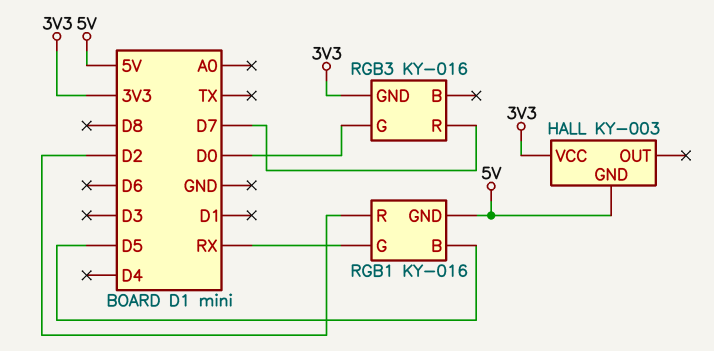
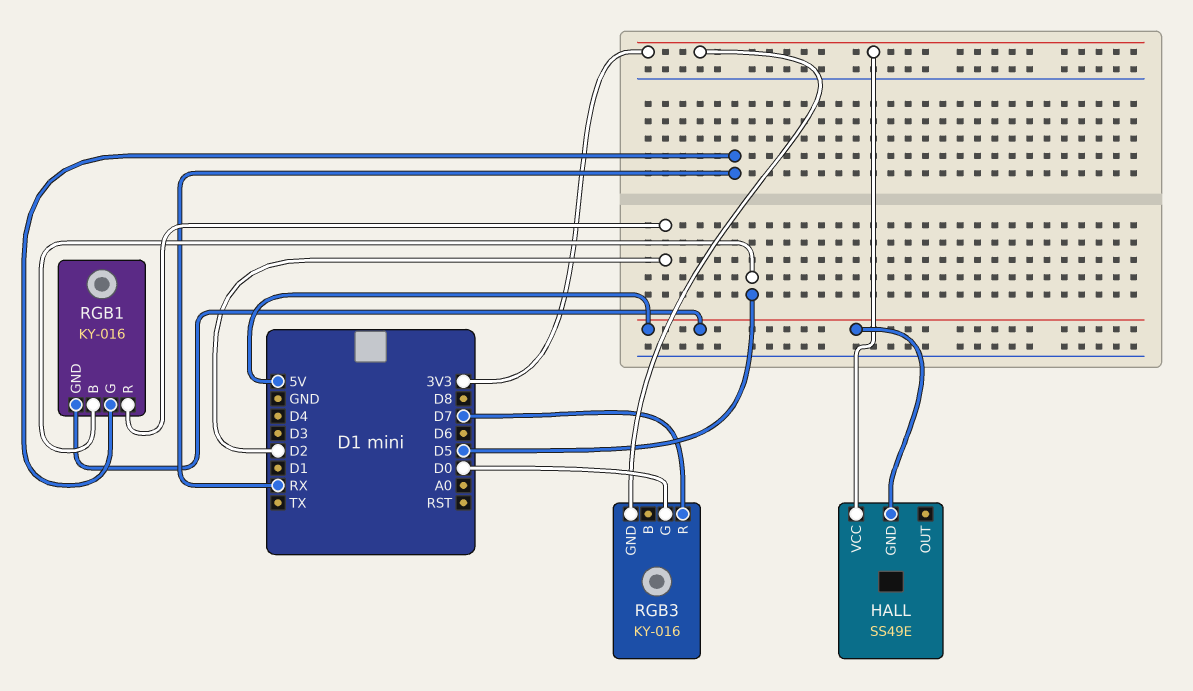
HALL: KY-003 -> SS49E

